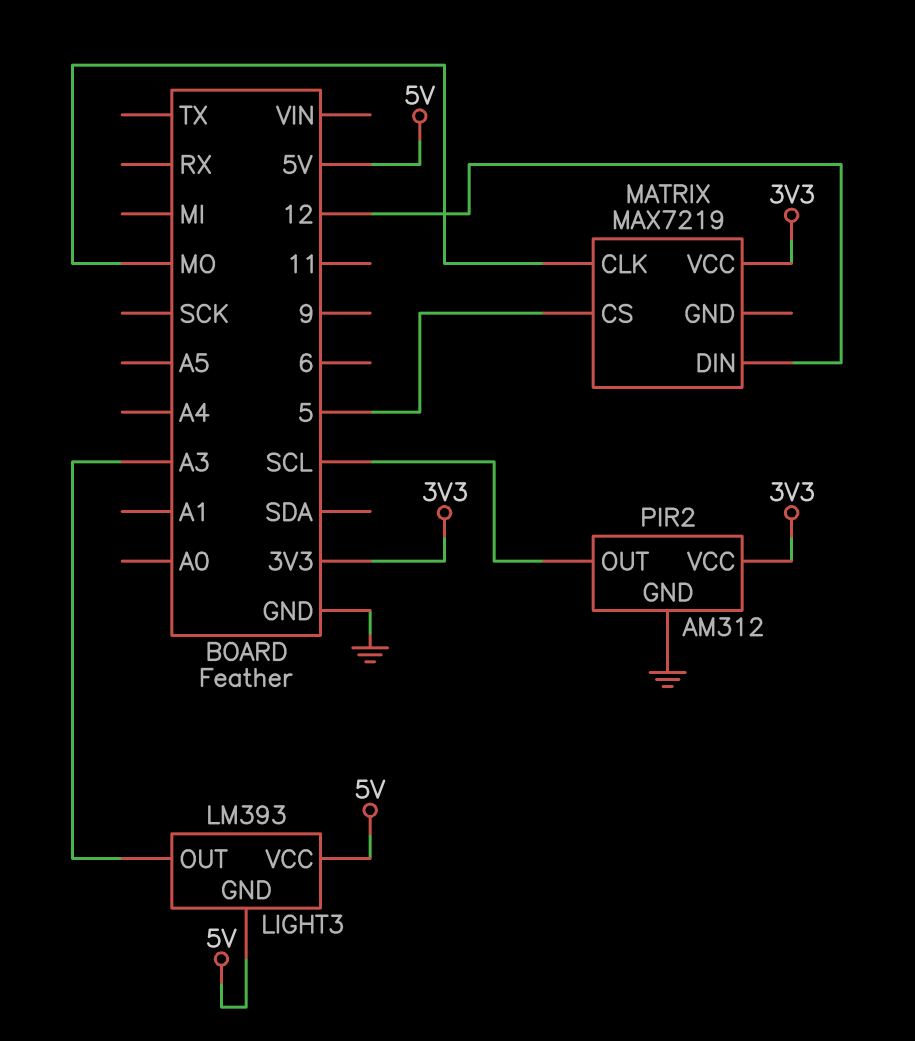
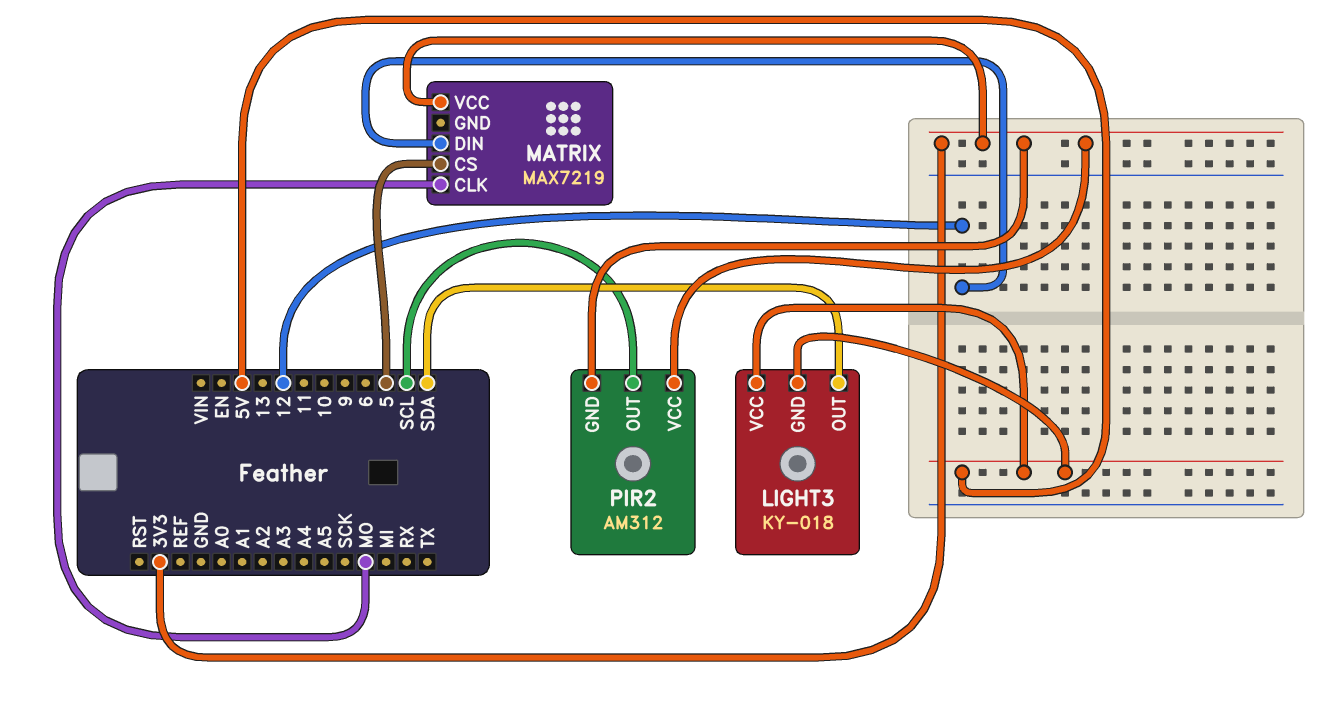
LIGHT3: LM393 -> KY-018
LIGHT3 pin OUT: A3 -> SDA
PIR2 pin GND: GND -> 3V3

